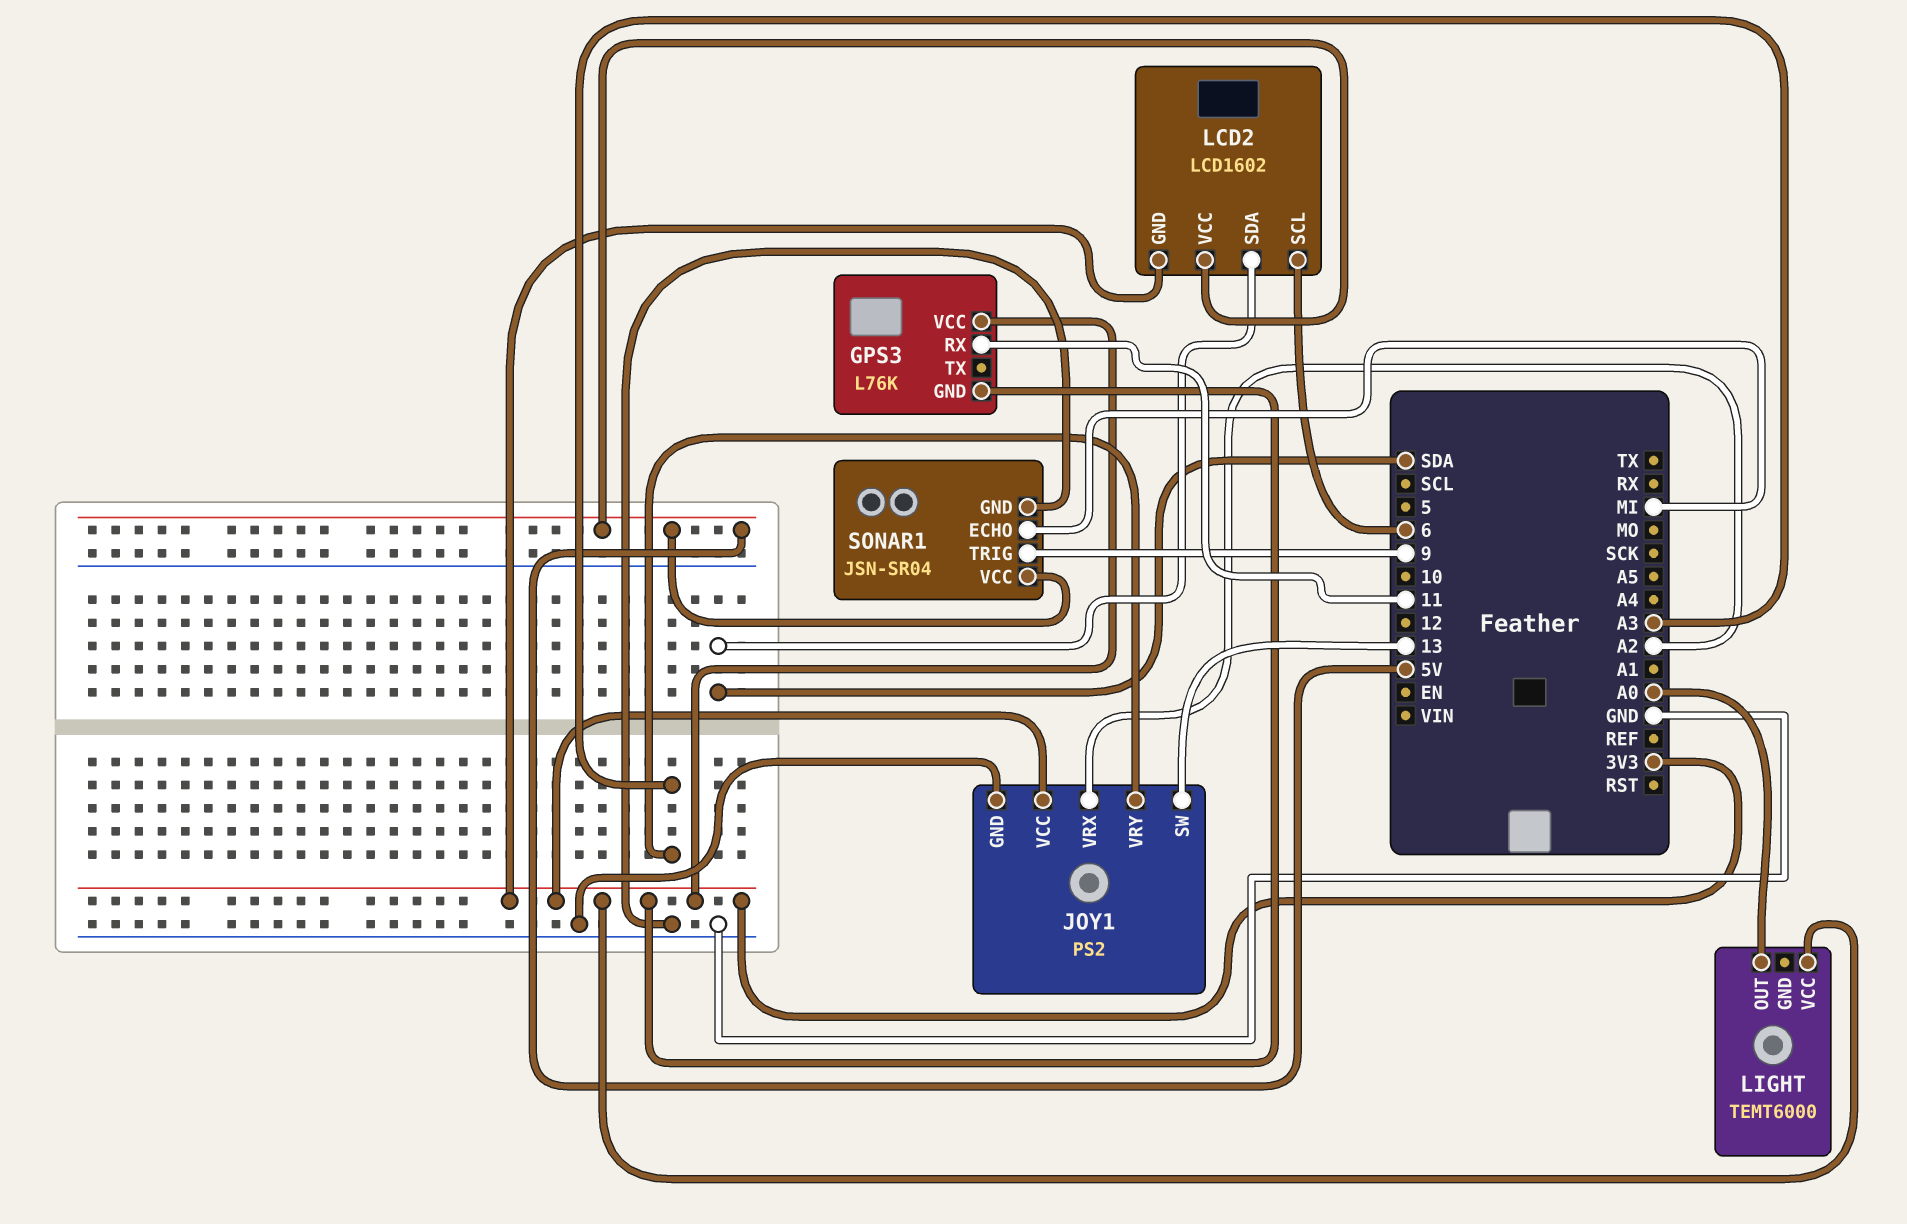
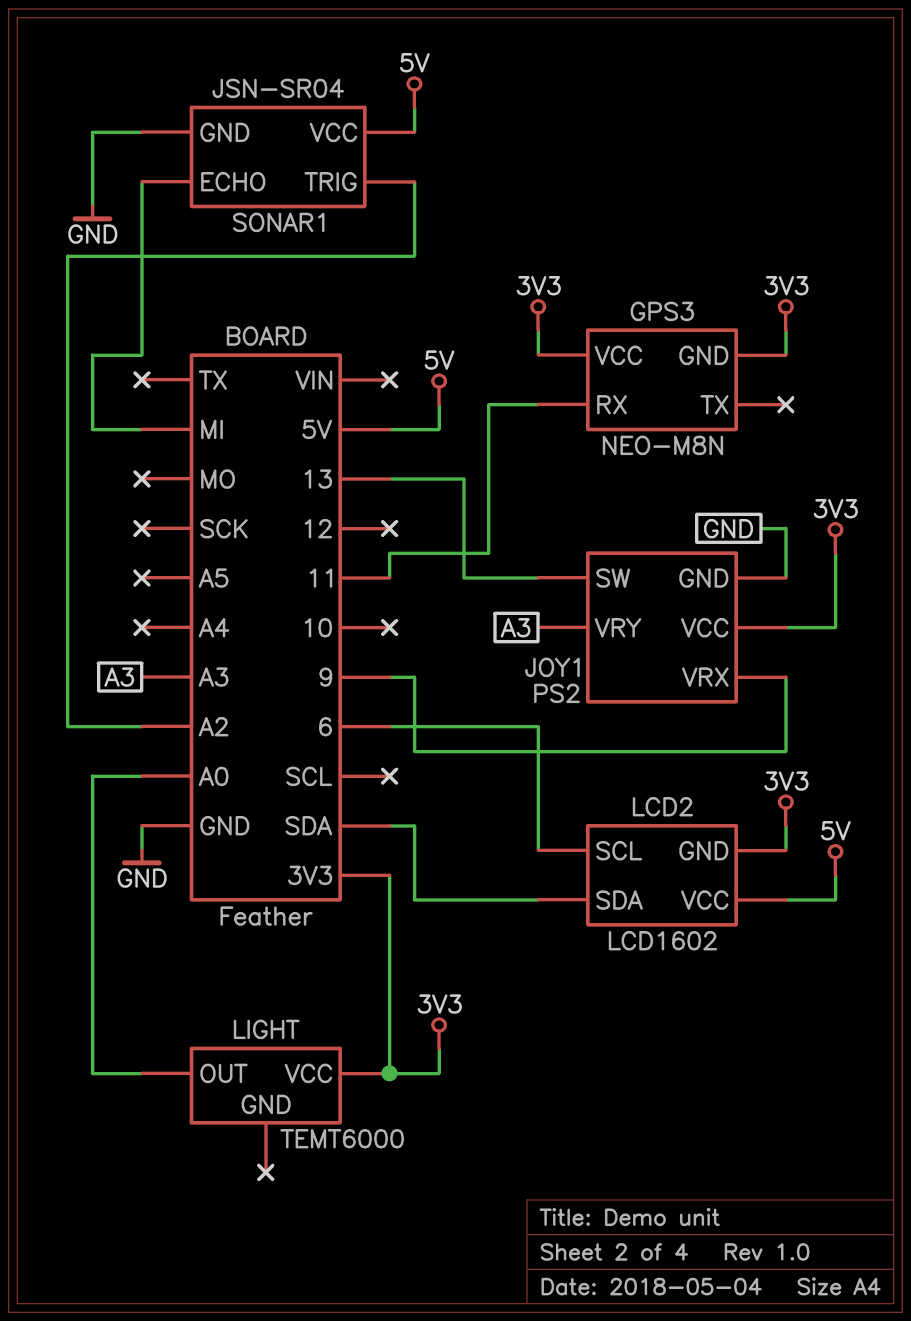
GPS3: L76K -> NEO-M8N
JOY1 pin VRX: A2 -> 9
SONAR1 pin TRIG: 9 -> A2

